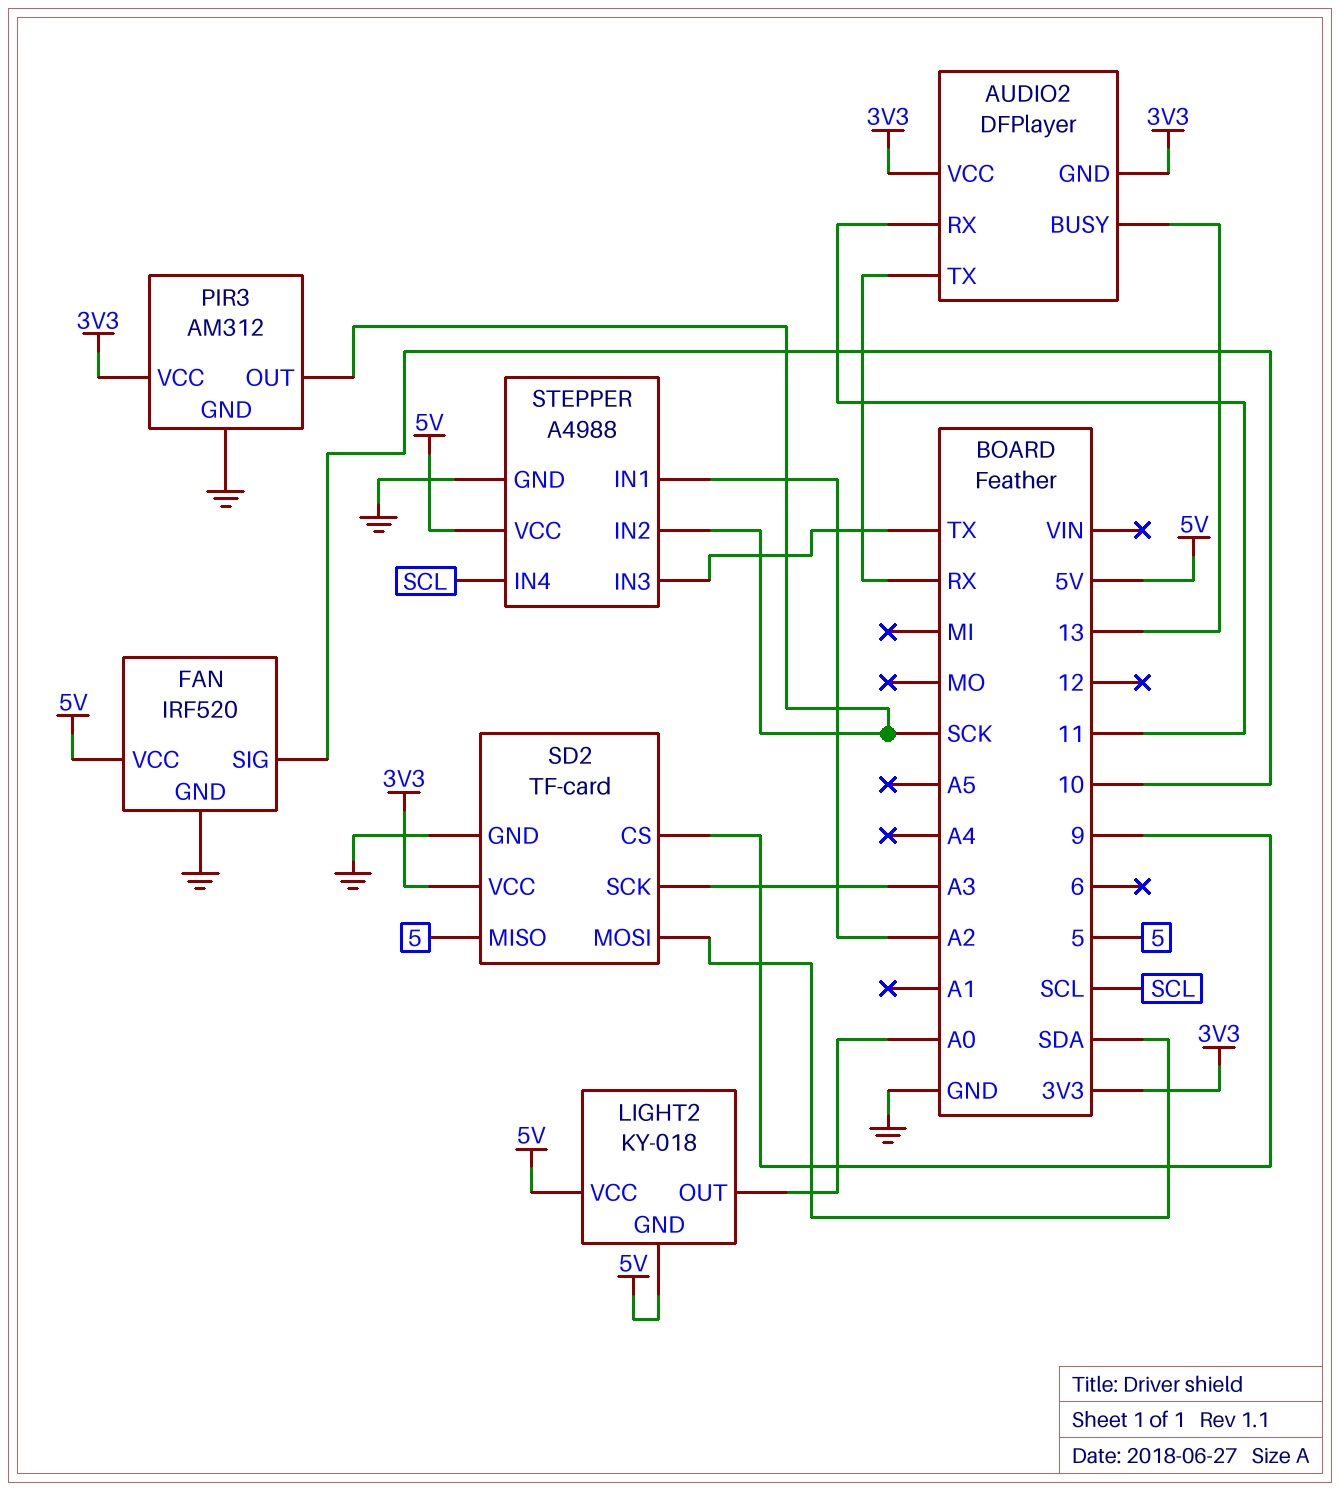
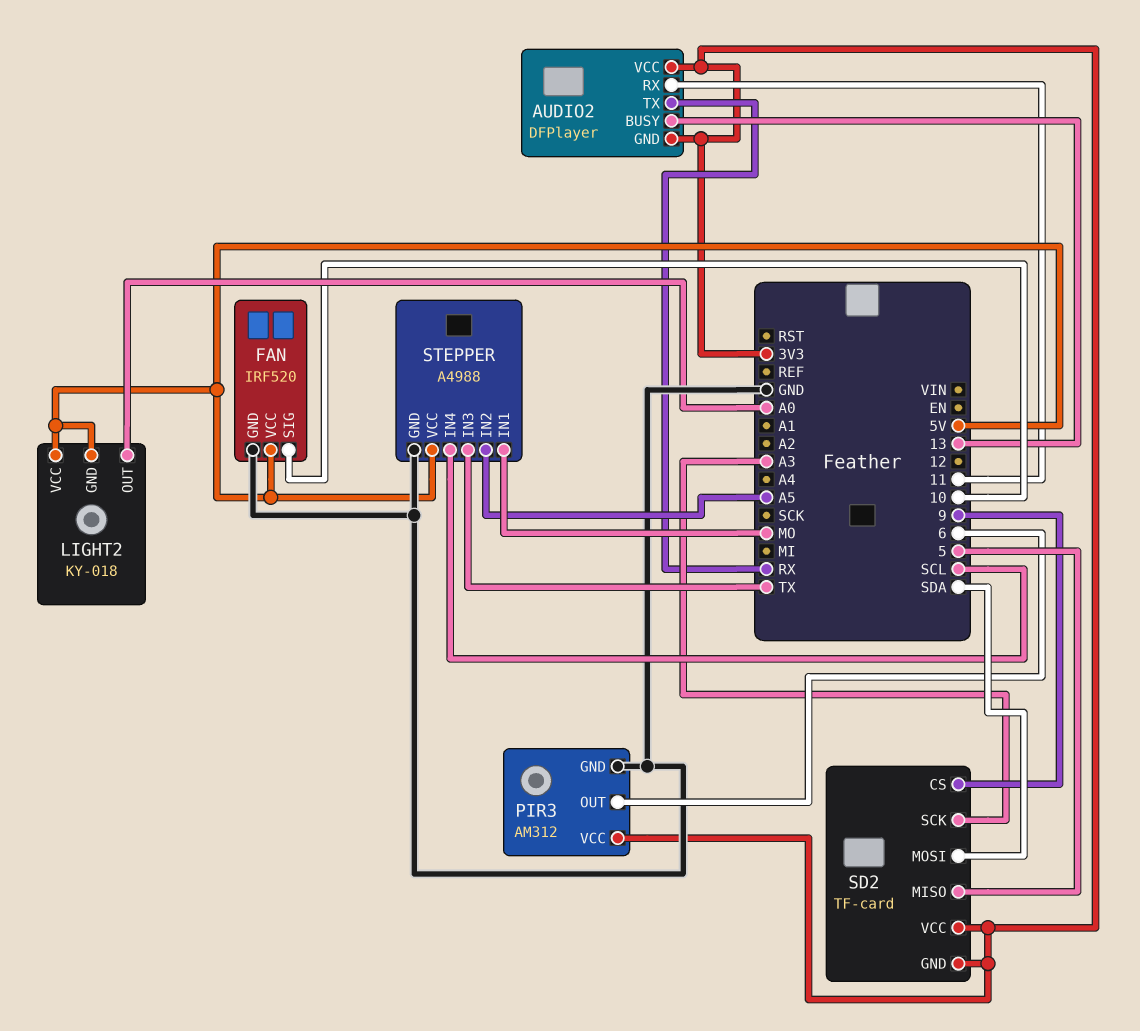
PIR3 pin OUT: SCK -> 6
SD2 pin GND: GND -> 3V3
STEPPER pin IN1: A2 -> MO
STEPPER pin IN2: SCK -> A5

